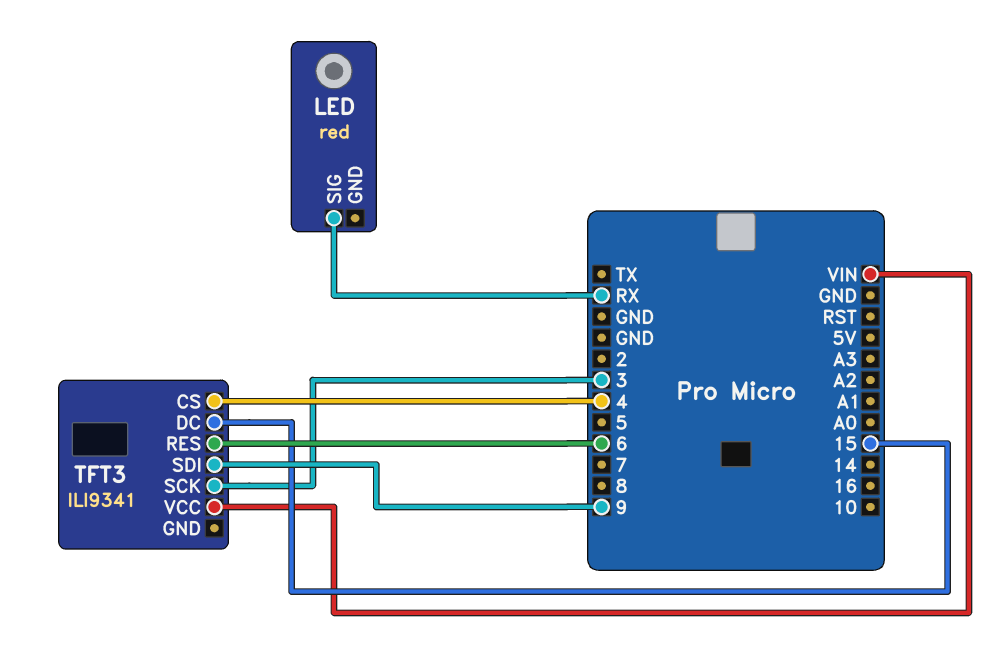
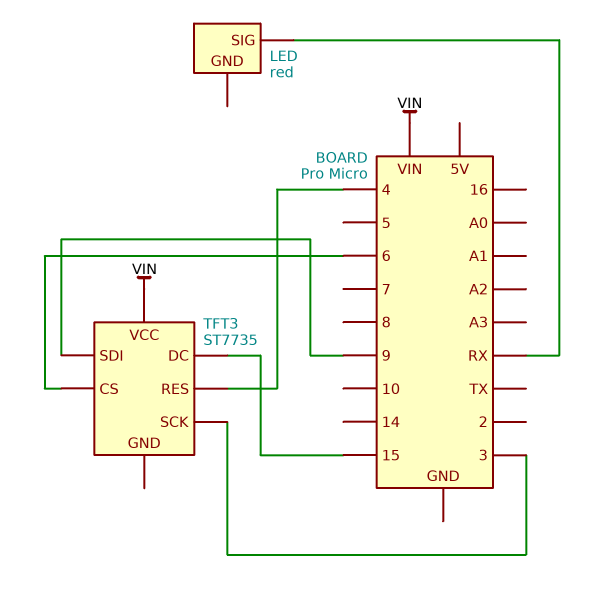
TFT3: ILI9341 -> ST7735
TFT3 pin CS: 4 -> 6
TFT3 pin RES: 6 -> 4

